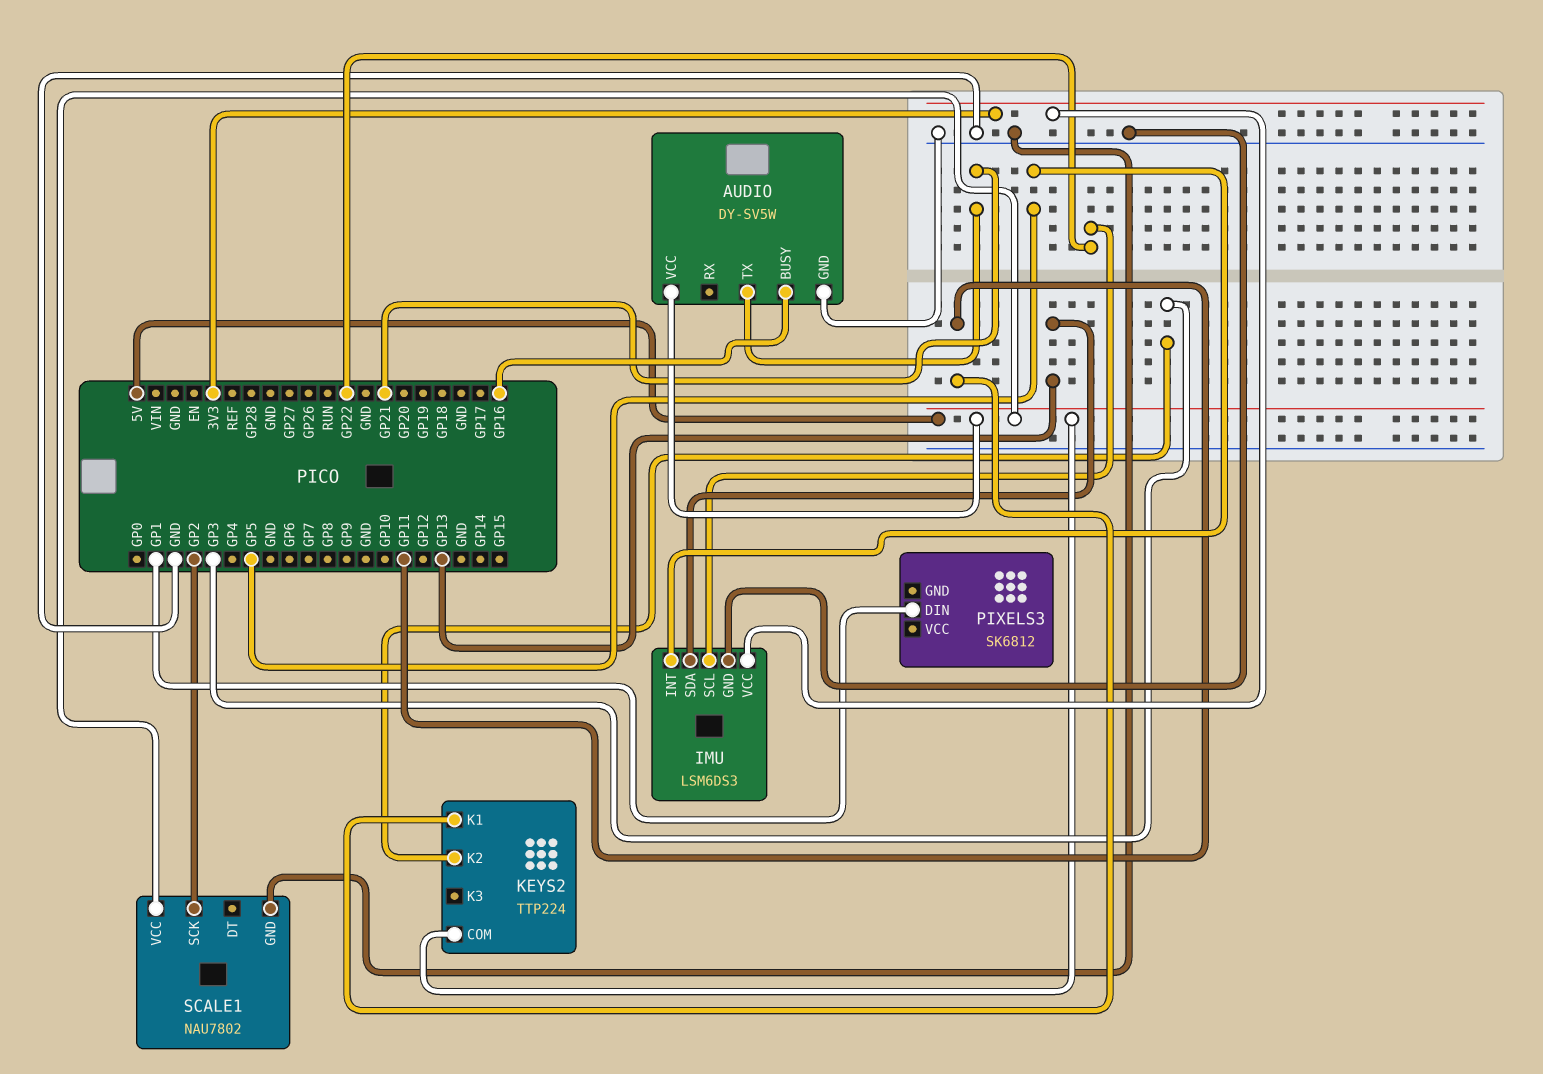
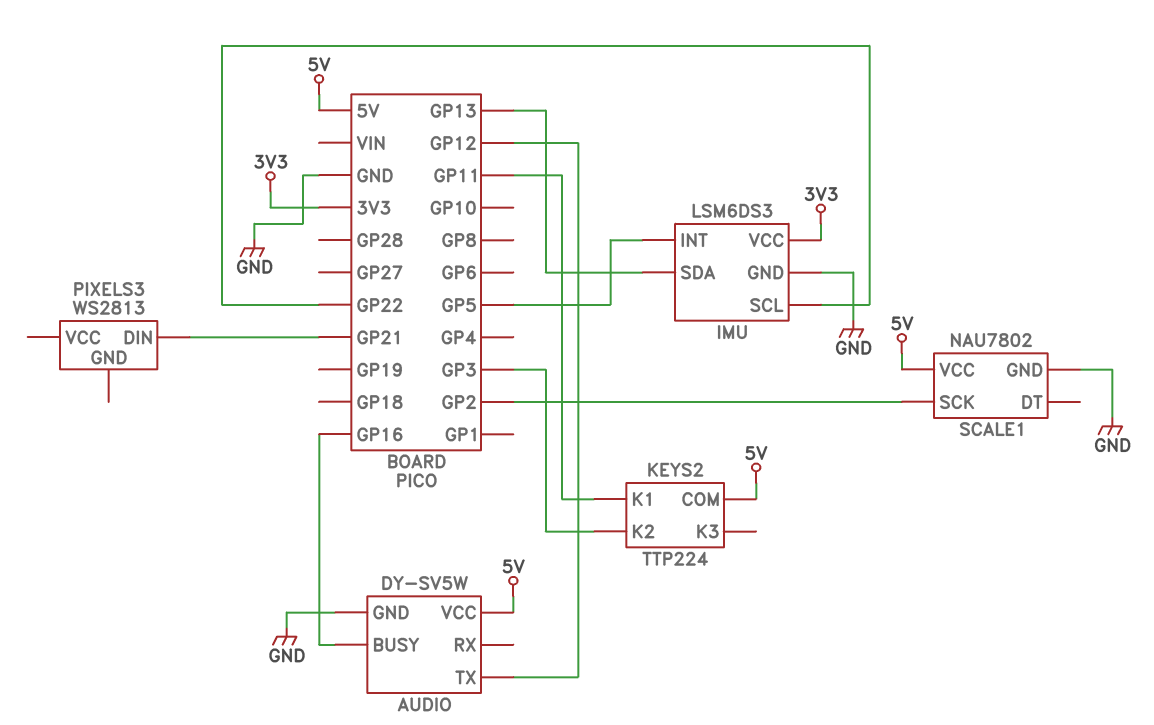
AUDIO pin TX: GP21 -> GP12
PIXELS3: SK6812 -> WS2813
PIXELS3 pin DIN: GP1 -> GP21

